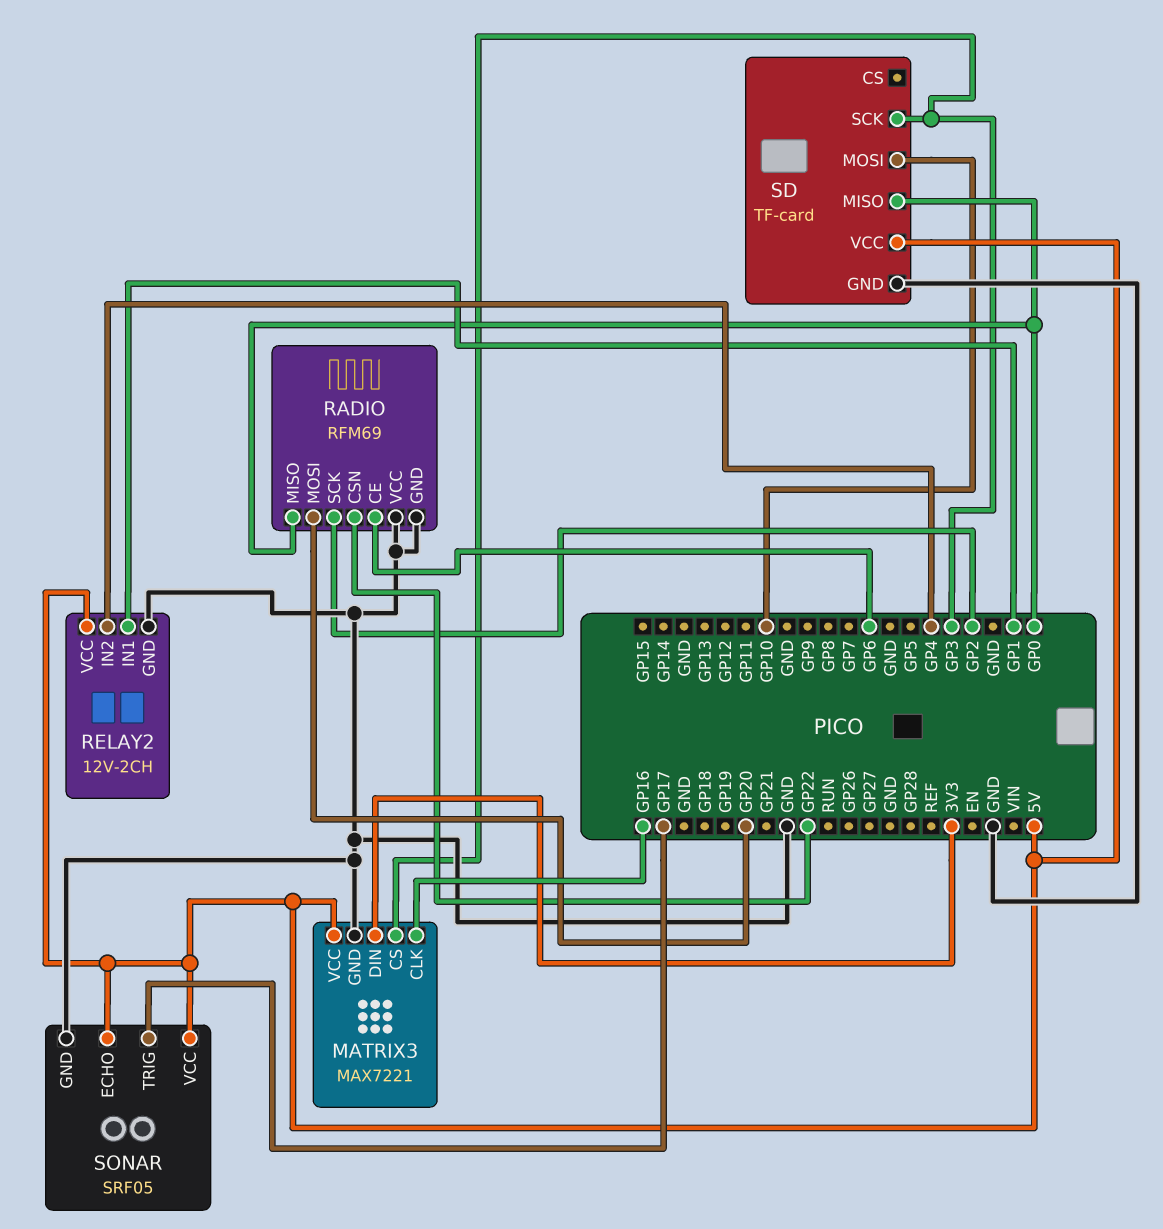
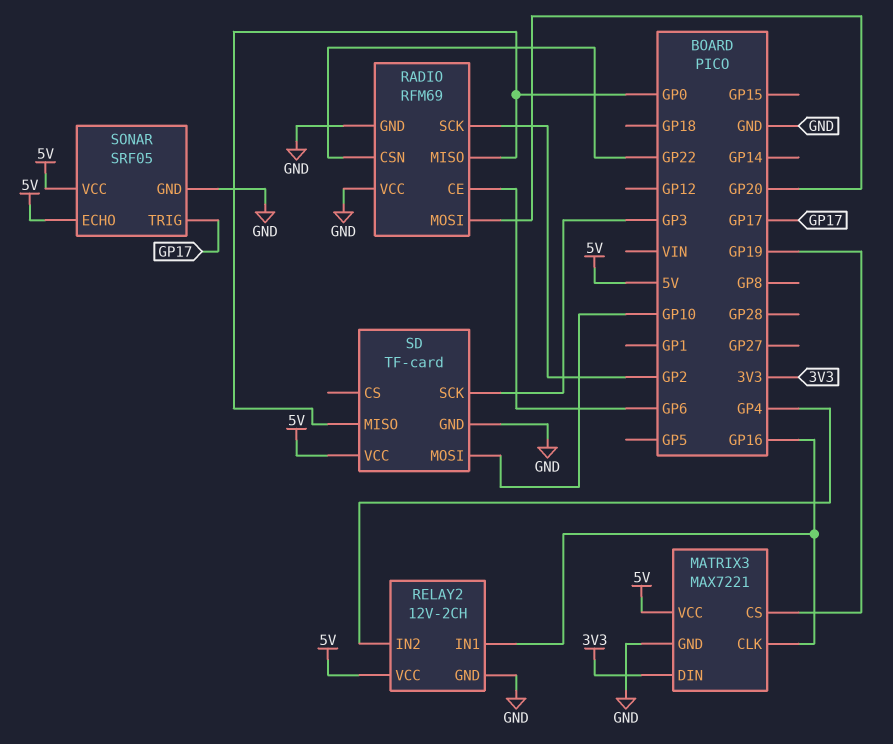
MATRIX3 pin CS: GP3 -> GP19
RELAY2 pin IN1: GP1 -> GP16

